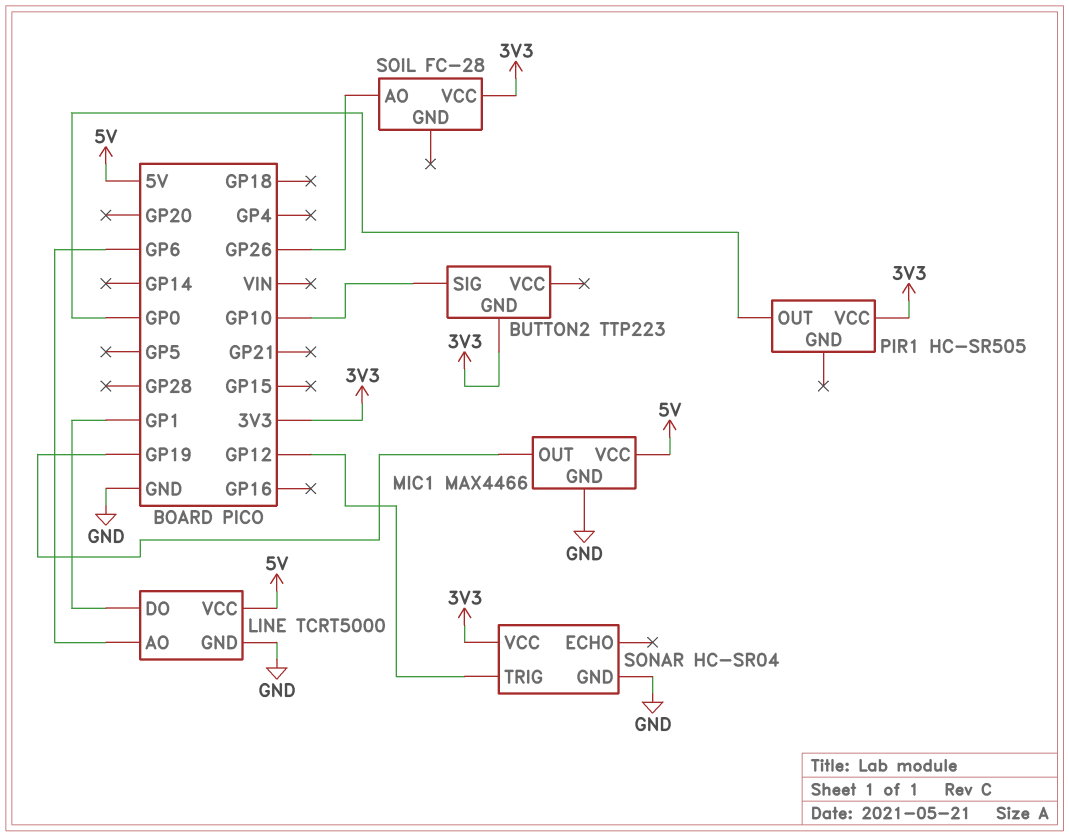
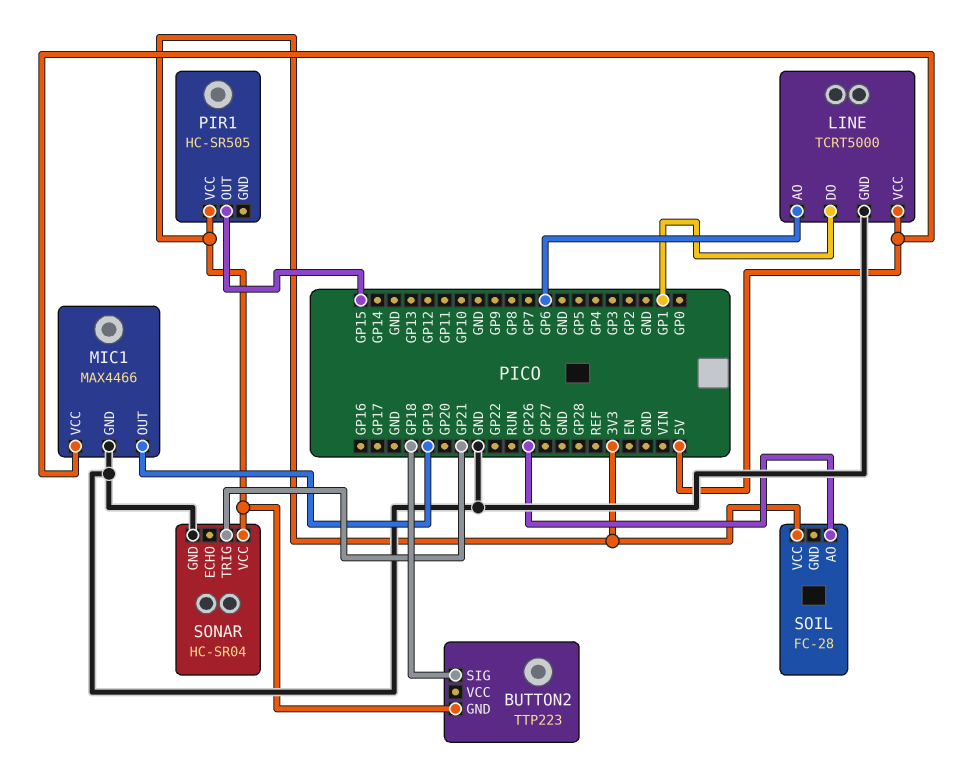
BUTTON2 pin SIG: GP10 -> GP18
PIR1 pin OUT: GP0 -> GP15
SONAR pin TRIG: GP12 -> GP21

